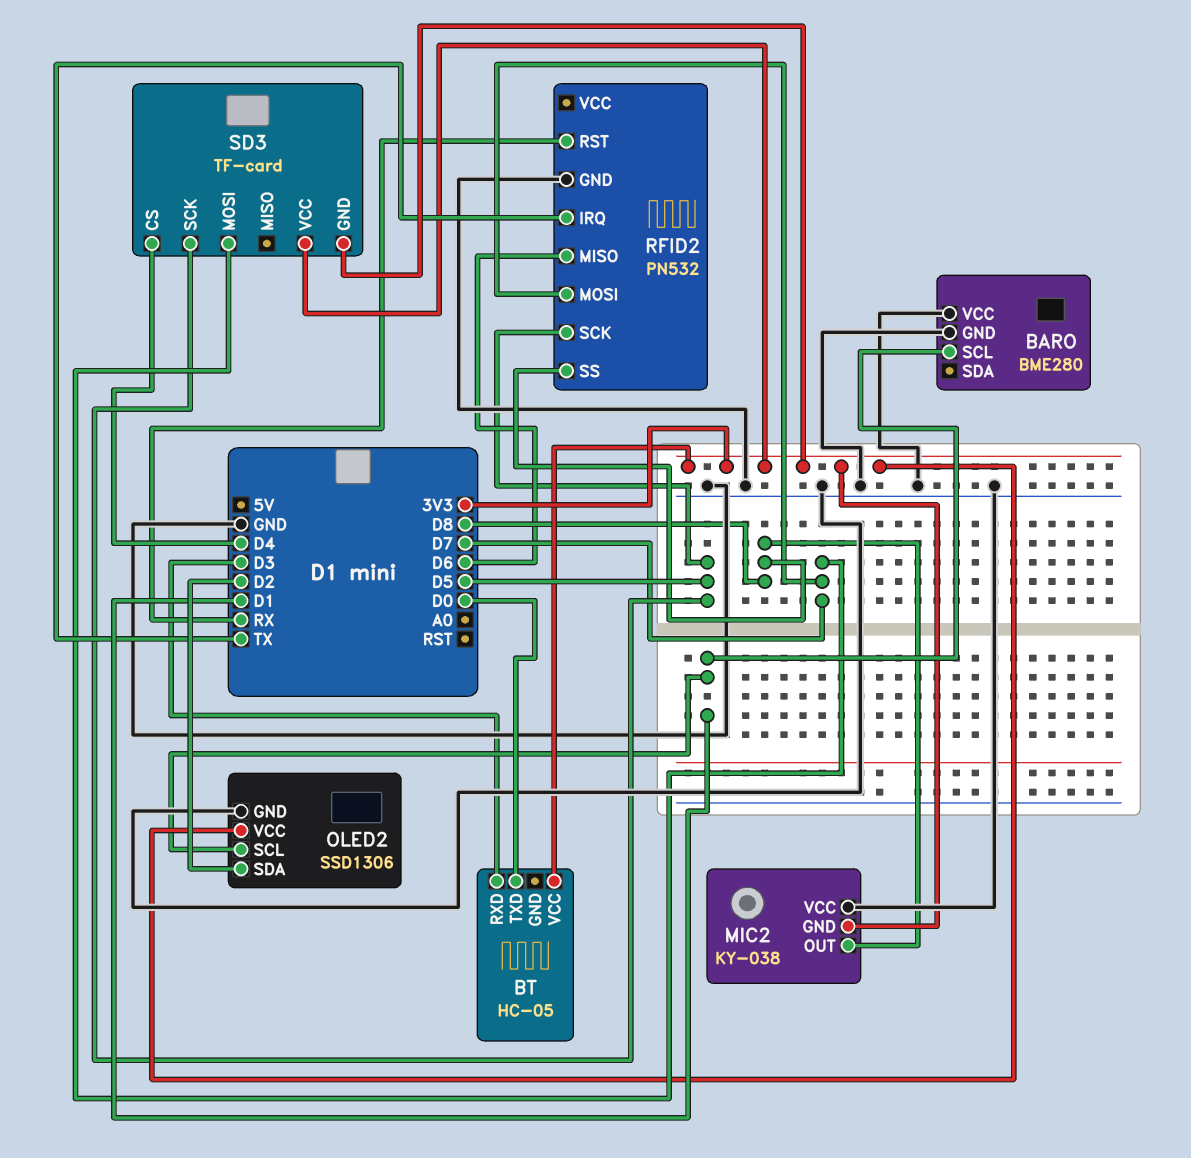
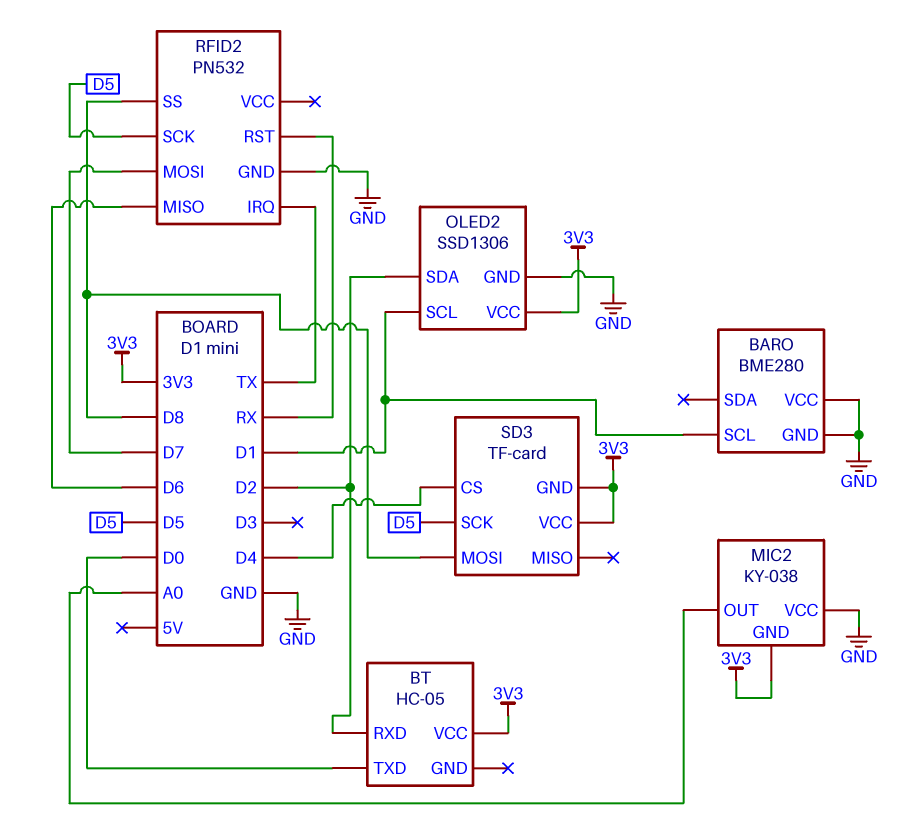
BT pin RXD: D3 -> D2
MIC2 pin OUT: D8 -> A0
SD3 pin MOSI: D7 -> D8

